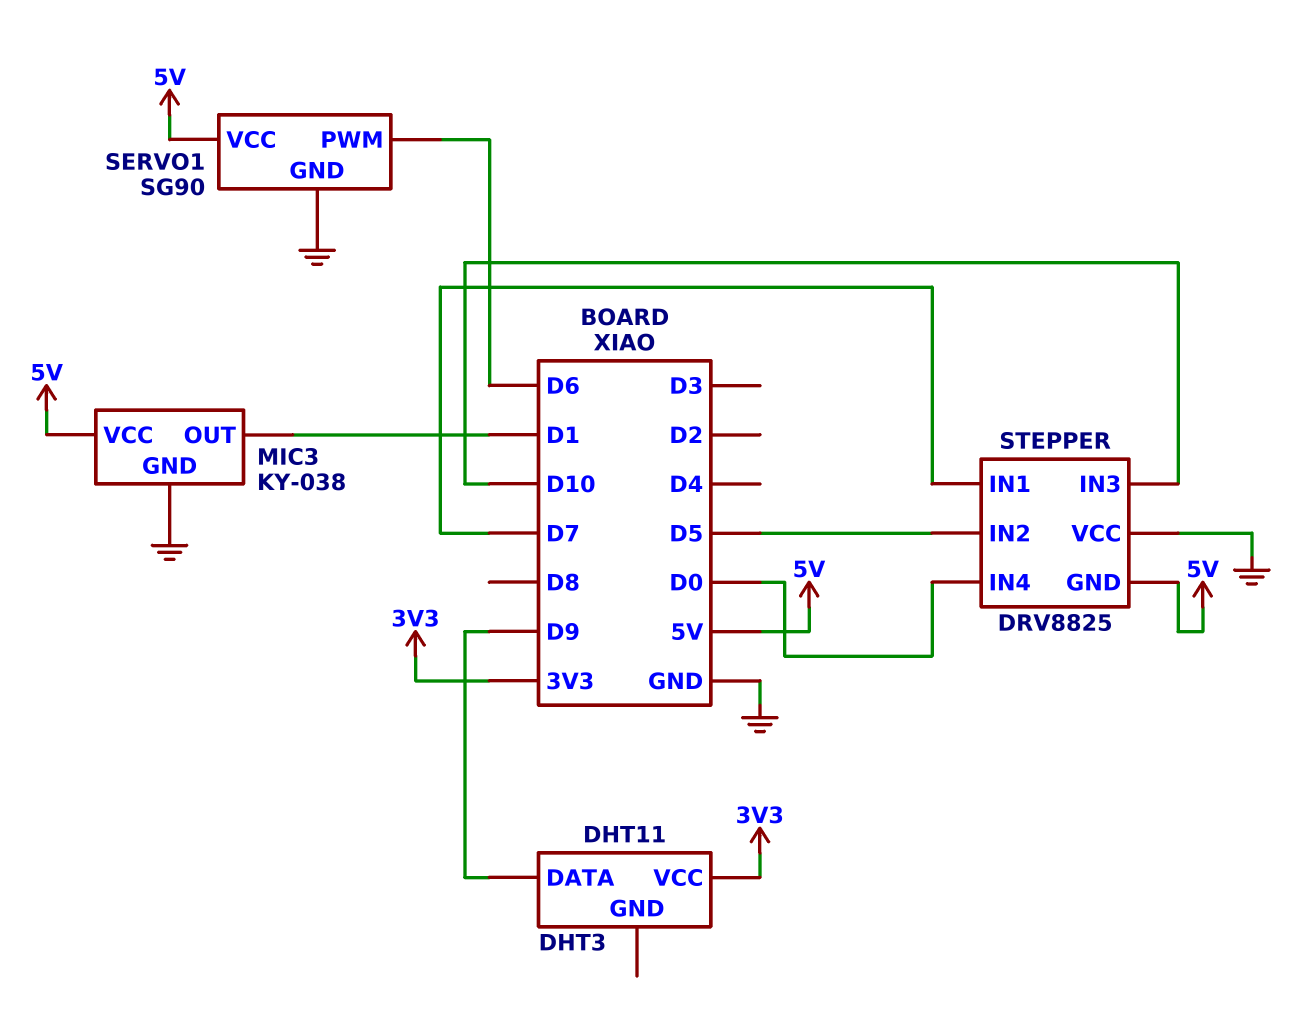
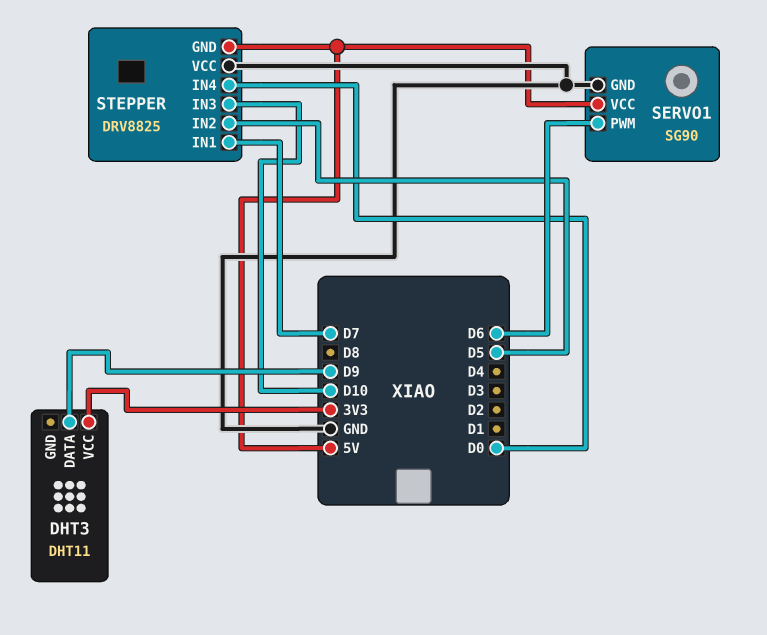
MIC3: KY-038 -> none
MIC3 pin GND: GND -> none
MIC3 pin OUT: D1 -> none
MIC3 pin VCC: 5V -> none

